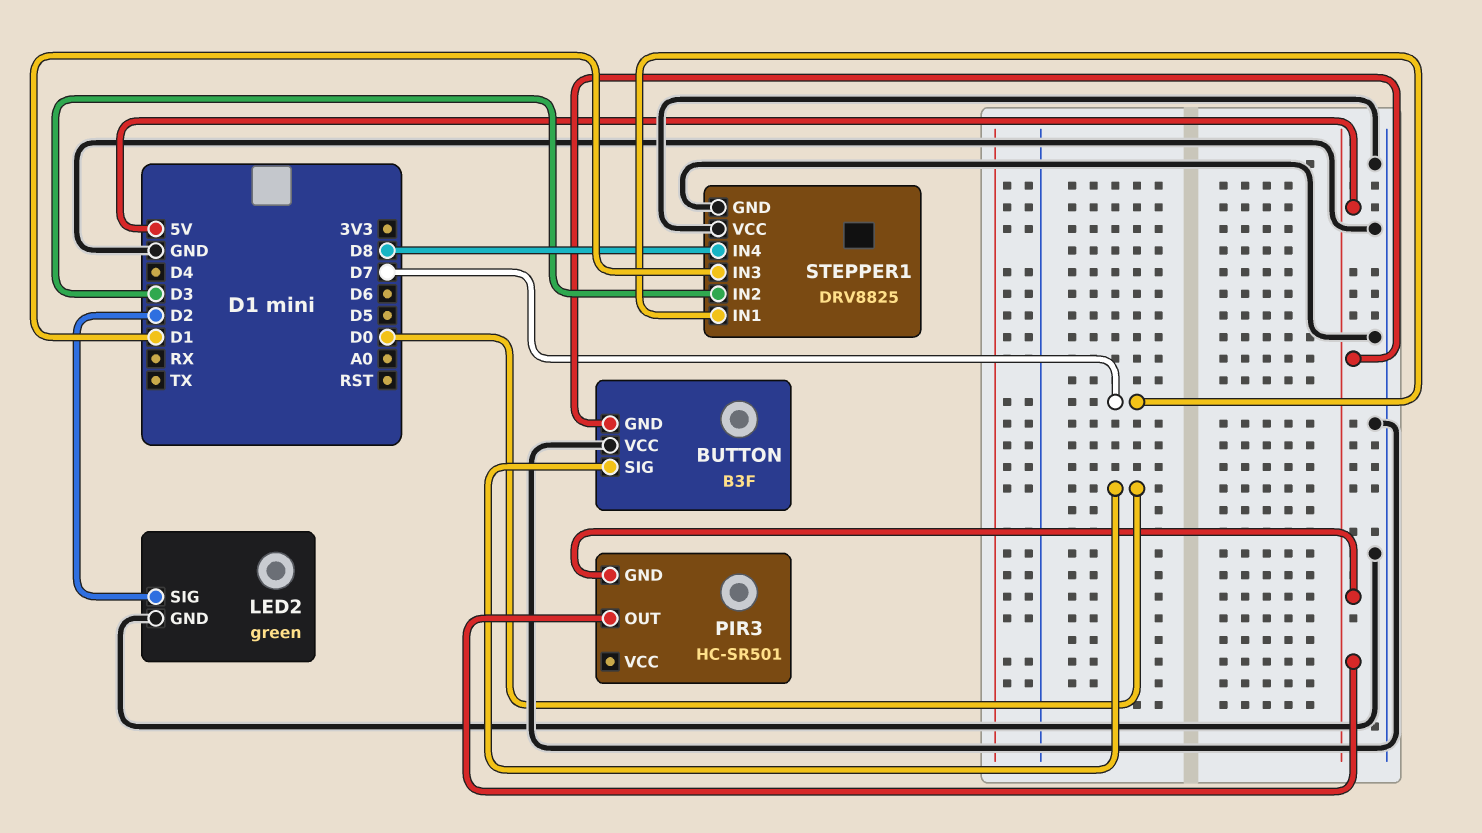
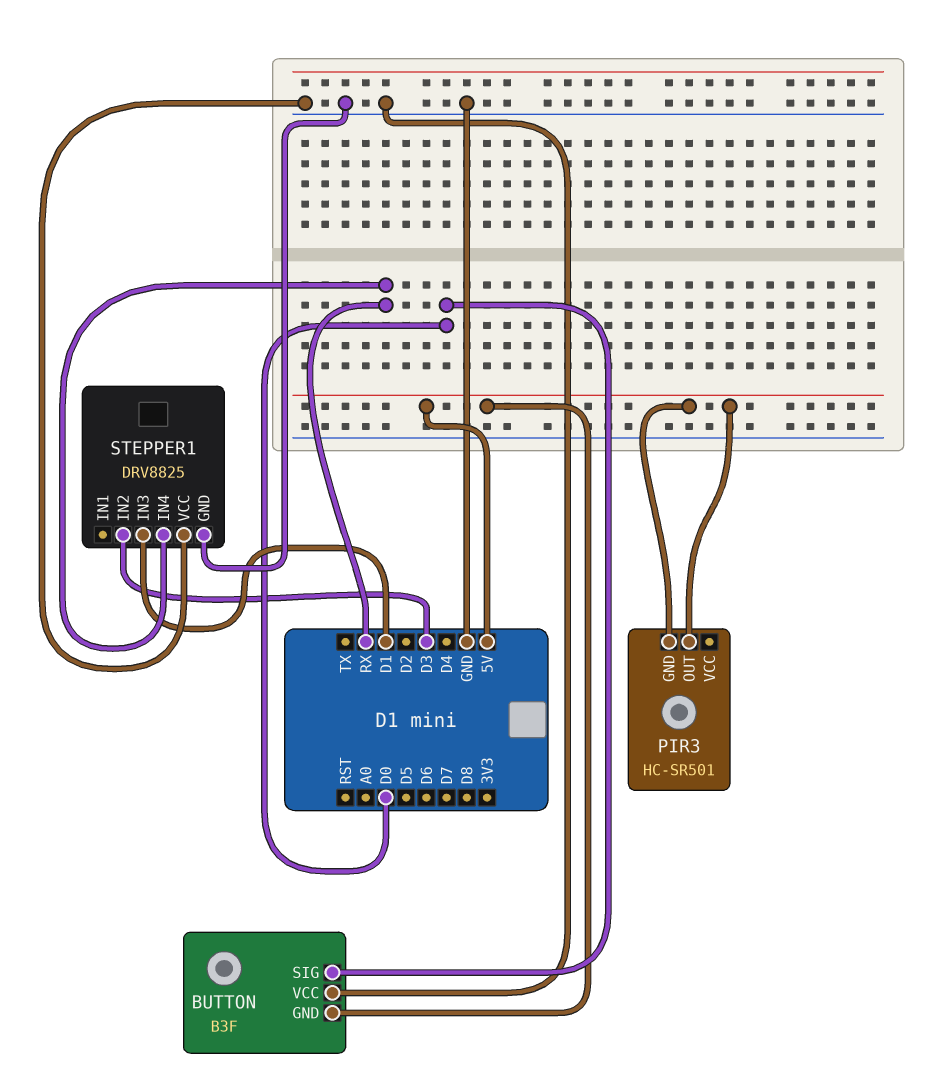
LED2: green -> none
LED2 pin GND: GND -> none
LED2 pin SIG: D2 -> none
STEPPER1 pin IN1: D7 -> none
STEPPER1 pin IN4: D8 -> RX

